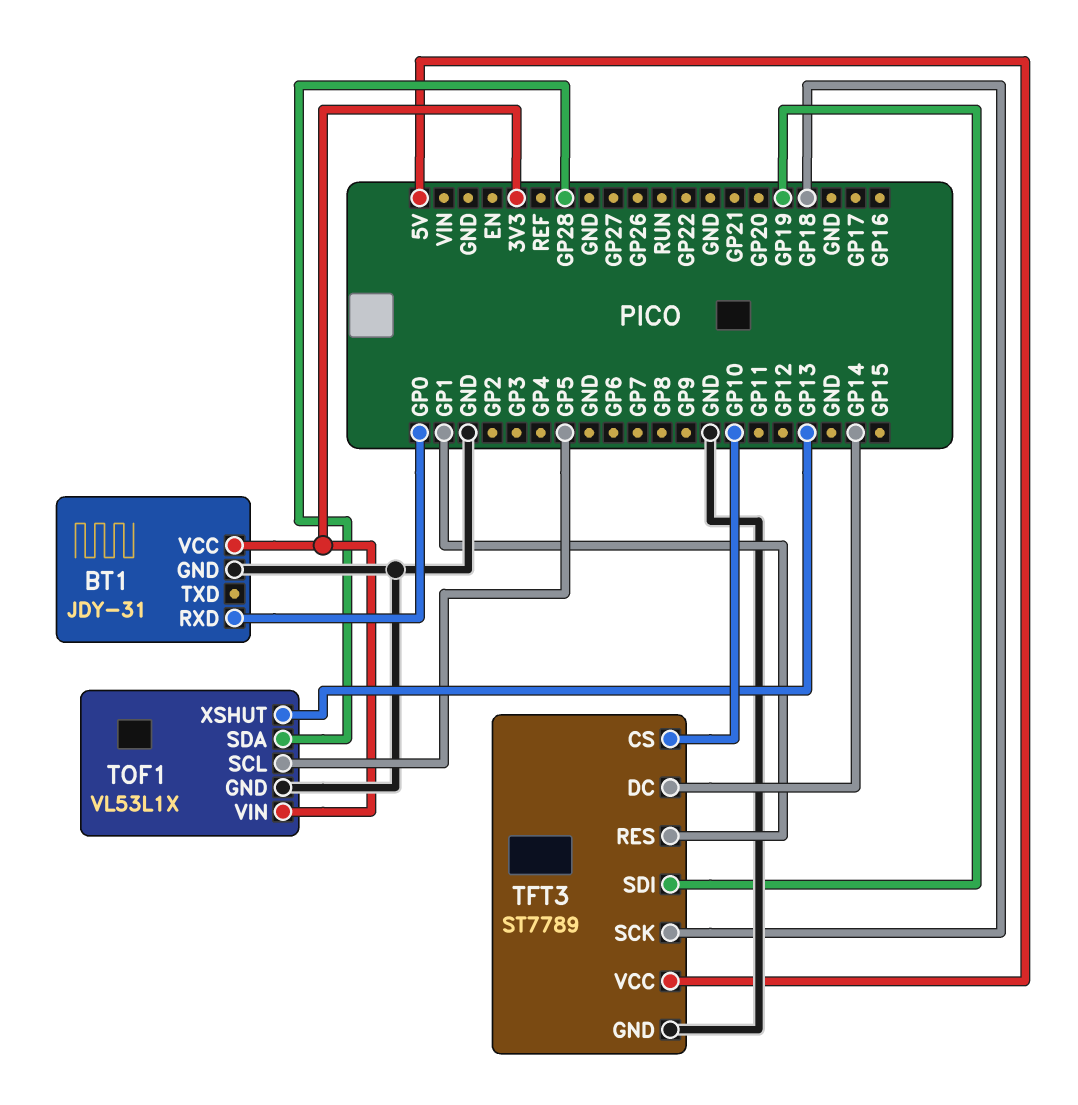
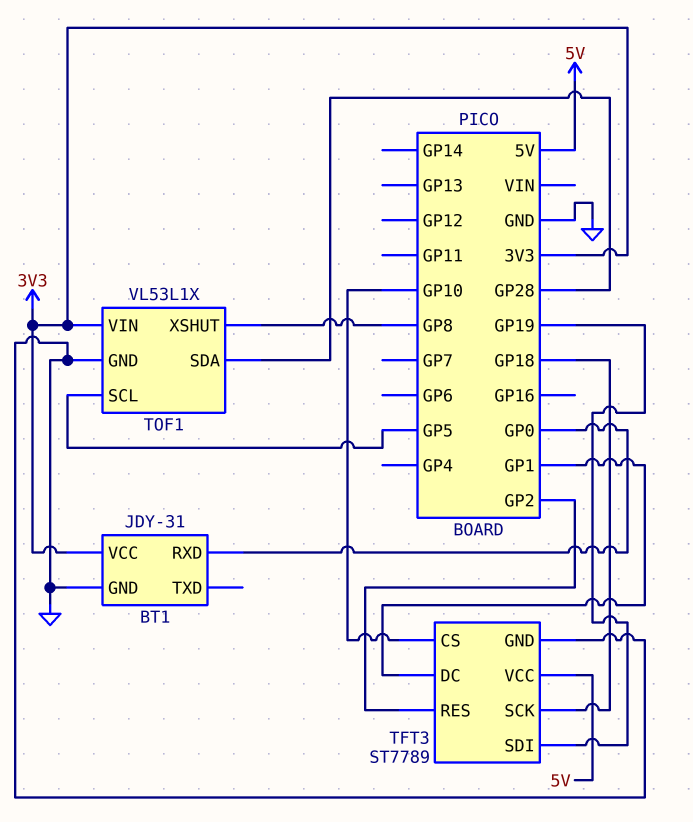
TFT3 pin DC: GP14 -> GP1
TFT3 pin RES: GP1 -> GP2
TOF1 pin XSHUT: GP13 -> GP8

